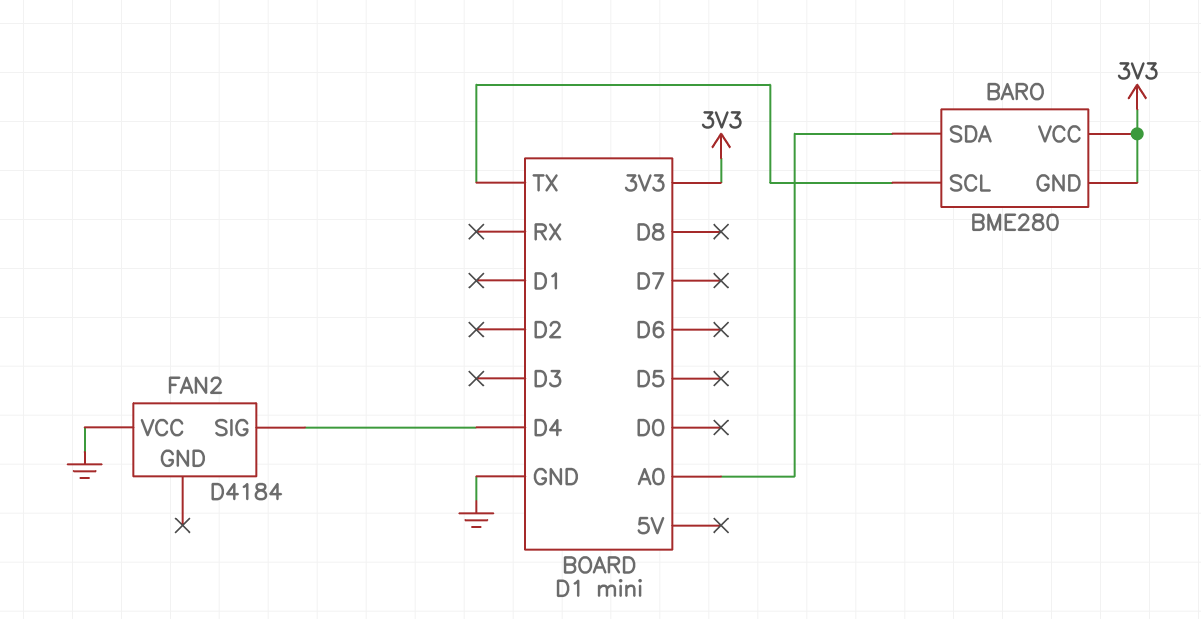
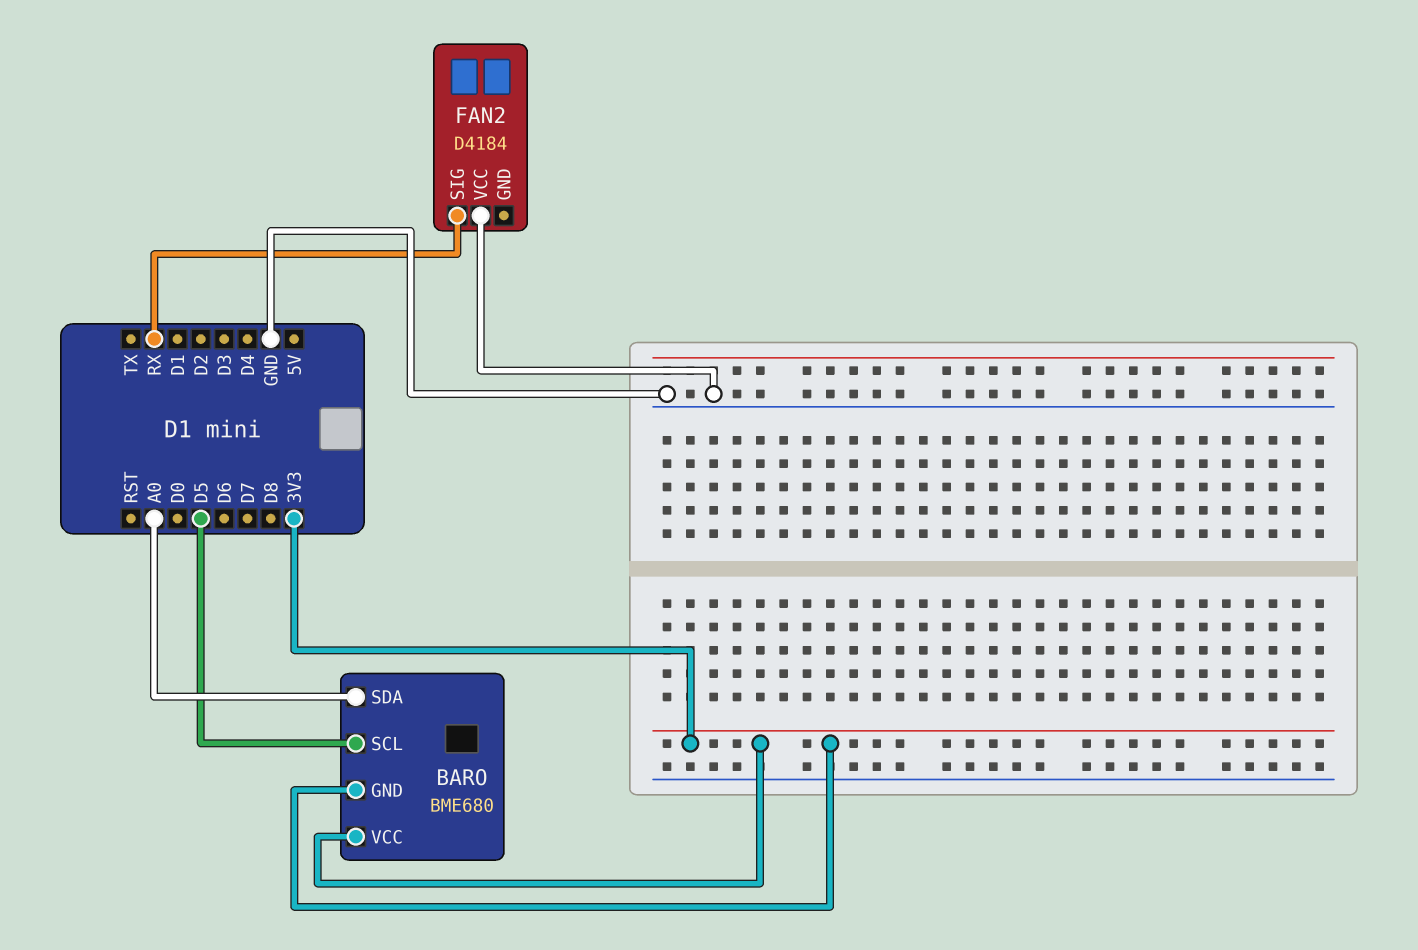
BARO: BME280 -> BME680
BARO pin SCL: TX -> D5
FAN2 pin SIG: D4 -> RX

